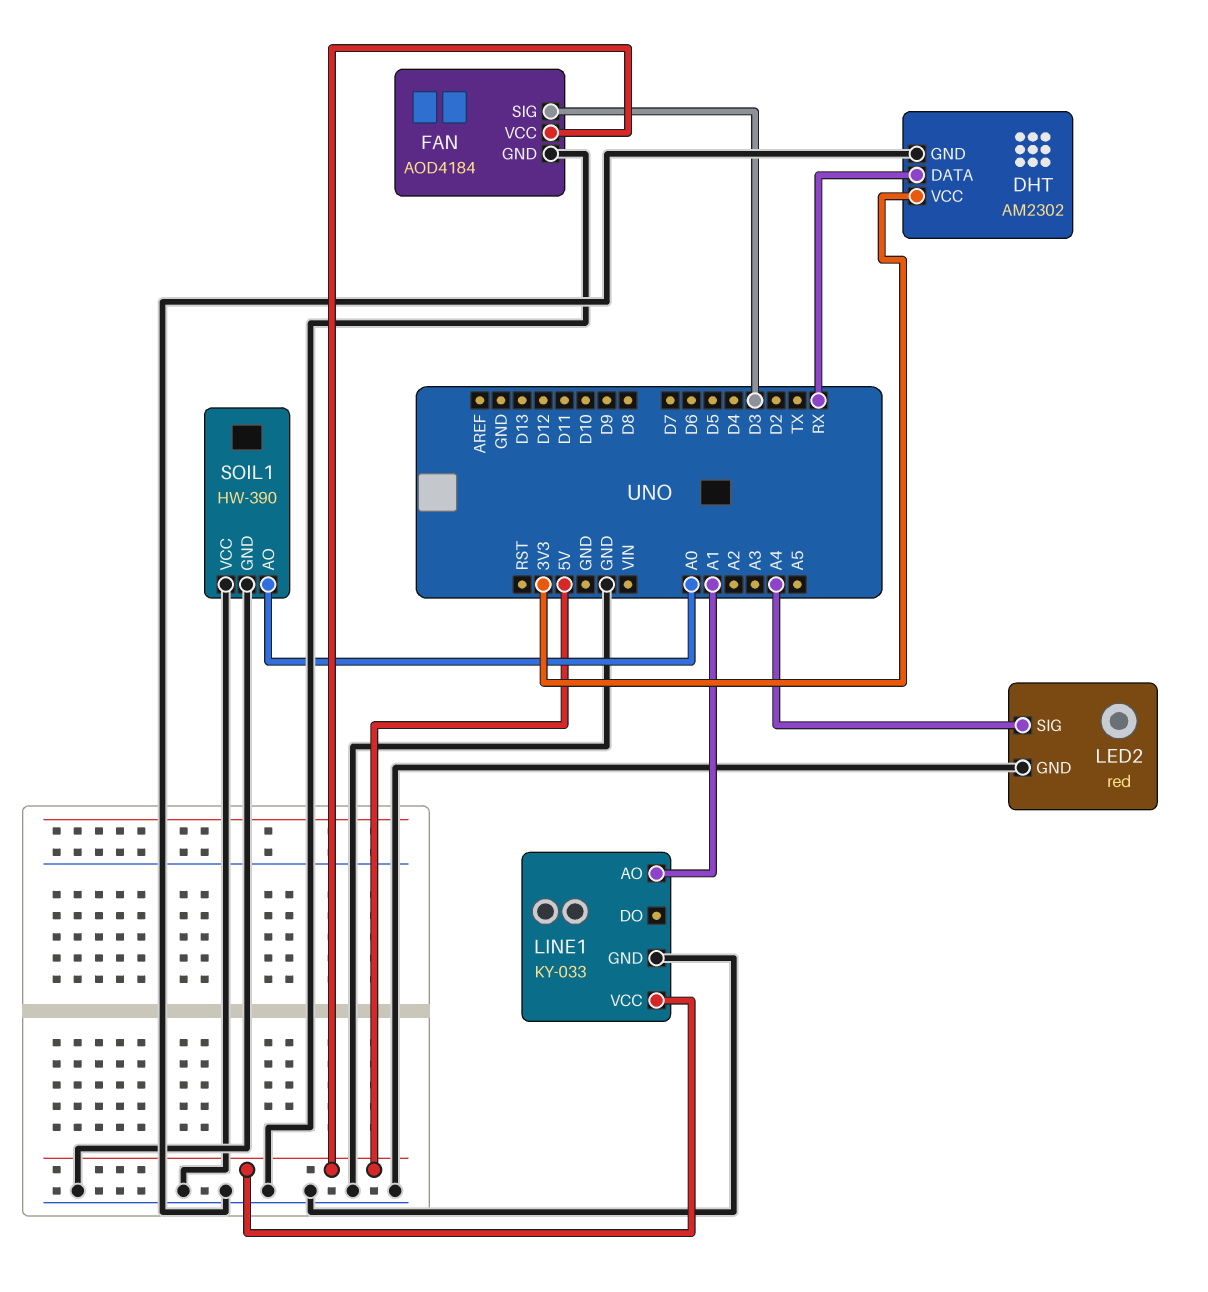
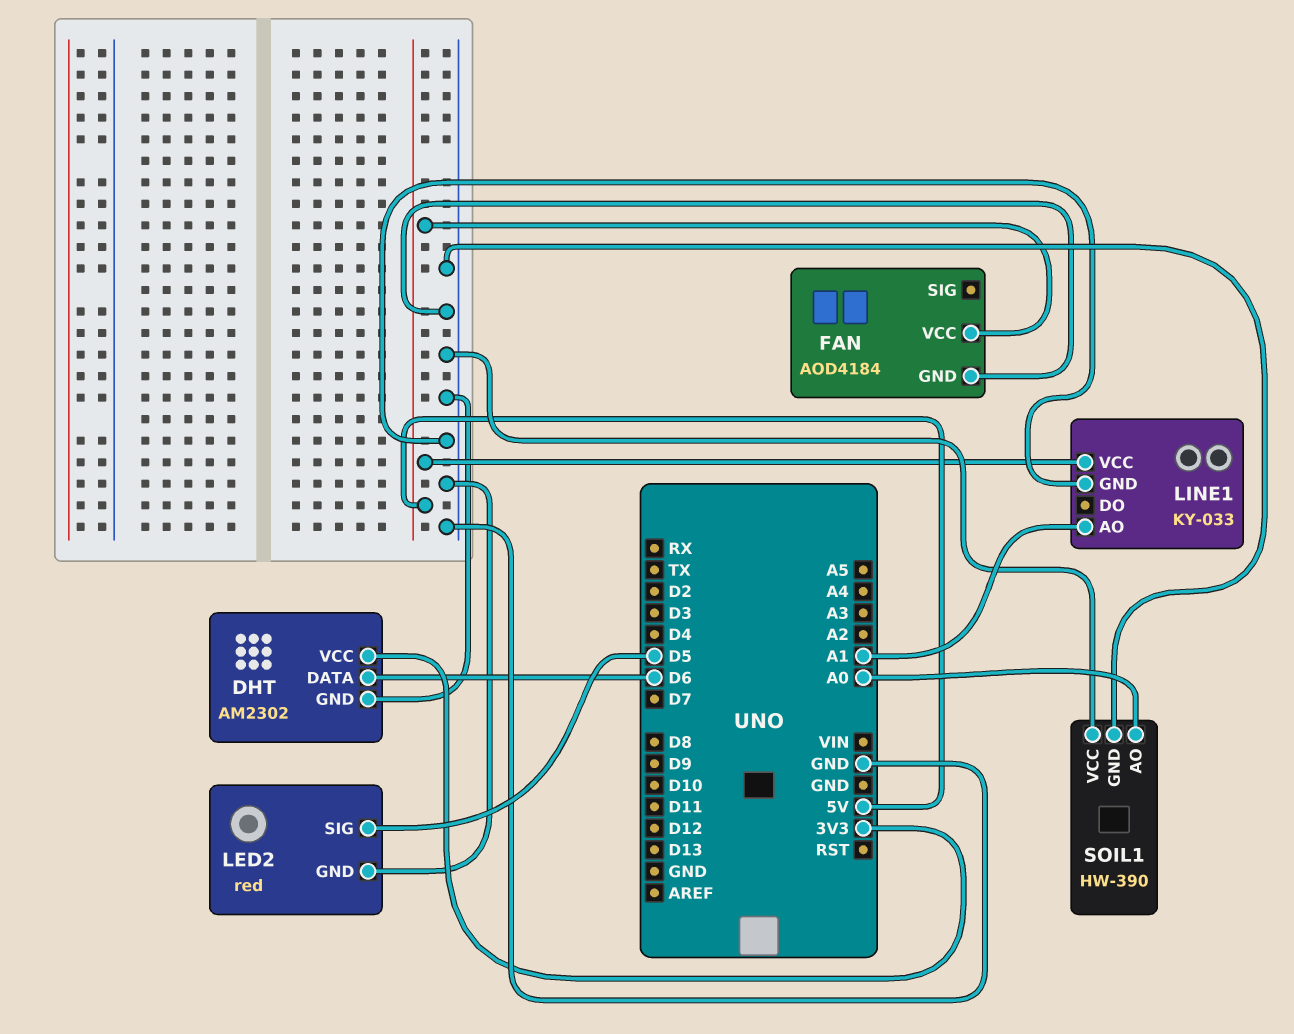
DHT pin DATA: RX -> D6
FAN pin SIG: D3 -> none
LED2 pin SIG: A4 -> D5

